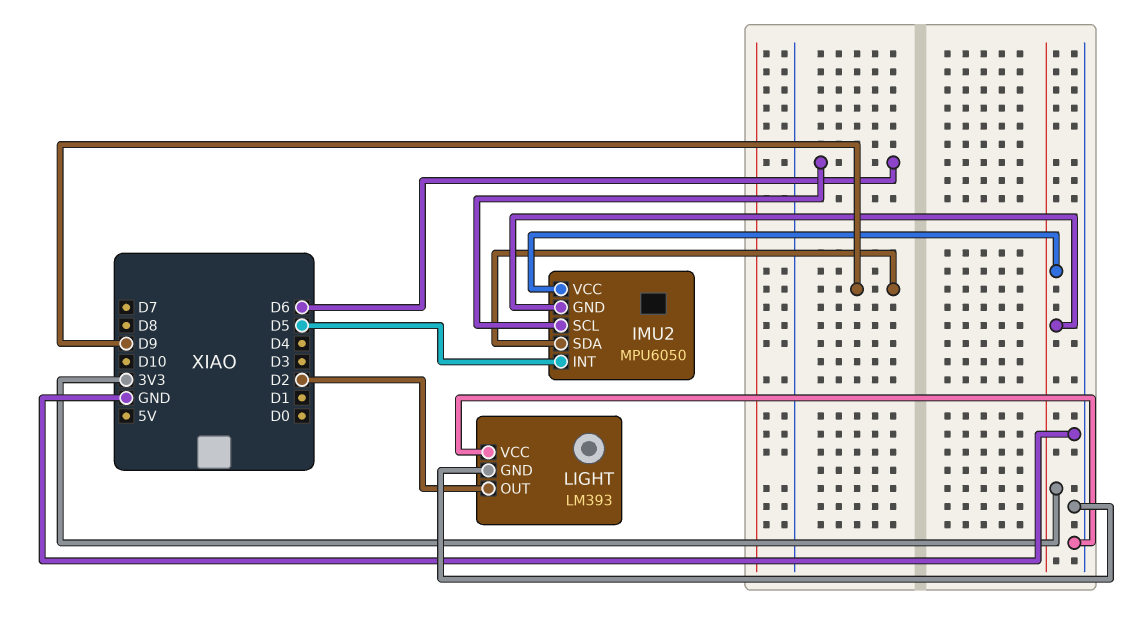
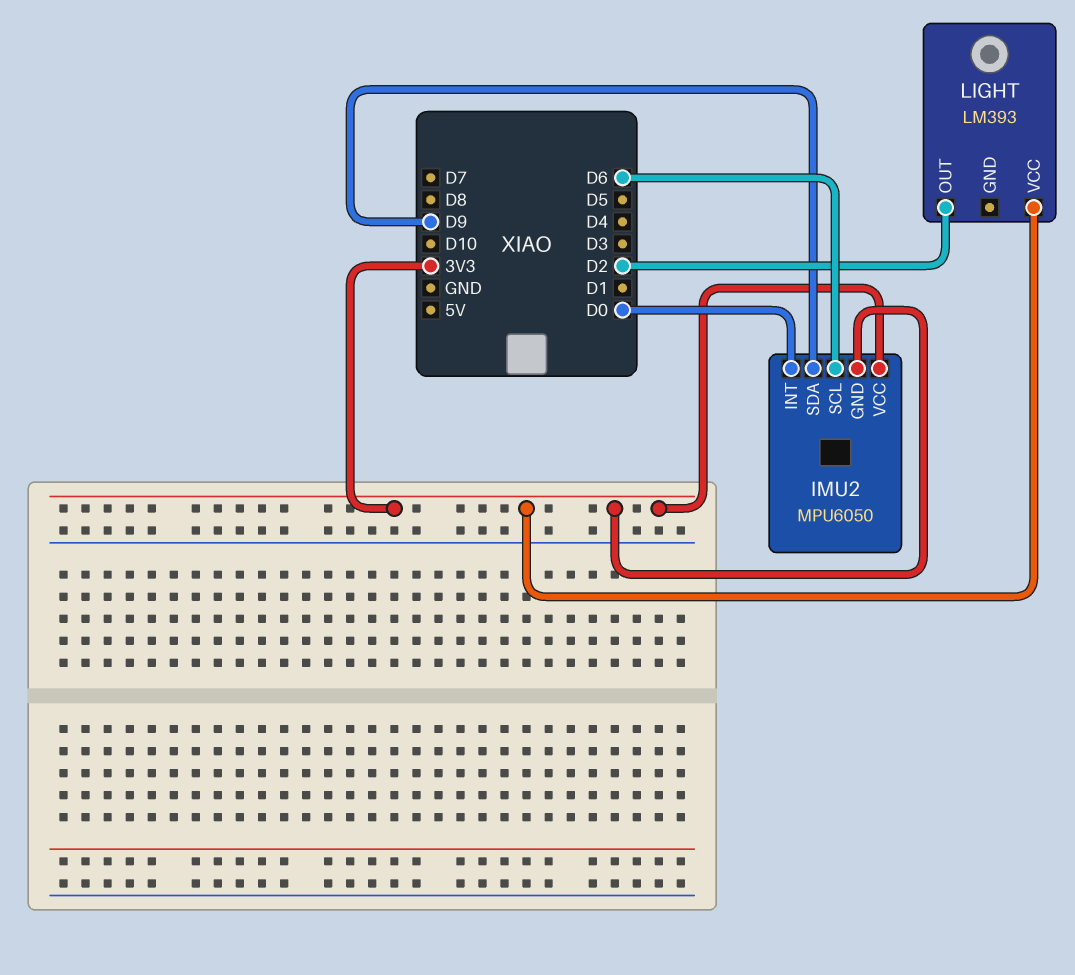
IMU2 pin INT: D5 -> D0
LIGHT pin GND: GND -> none
LIGHT pin VCC: GND -> 3V3

